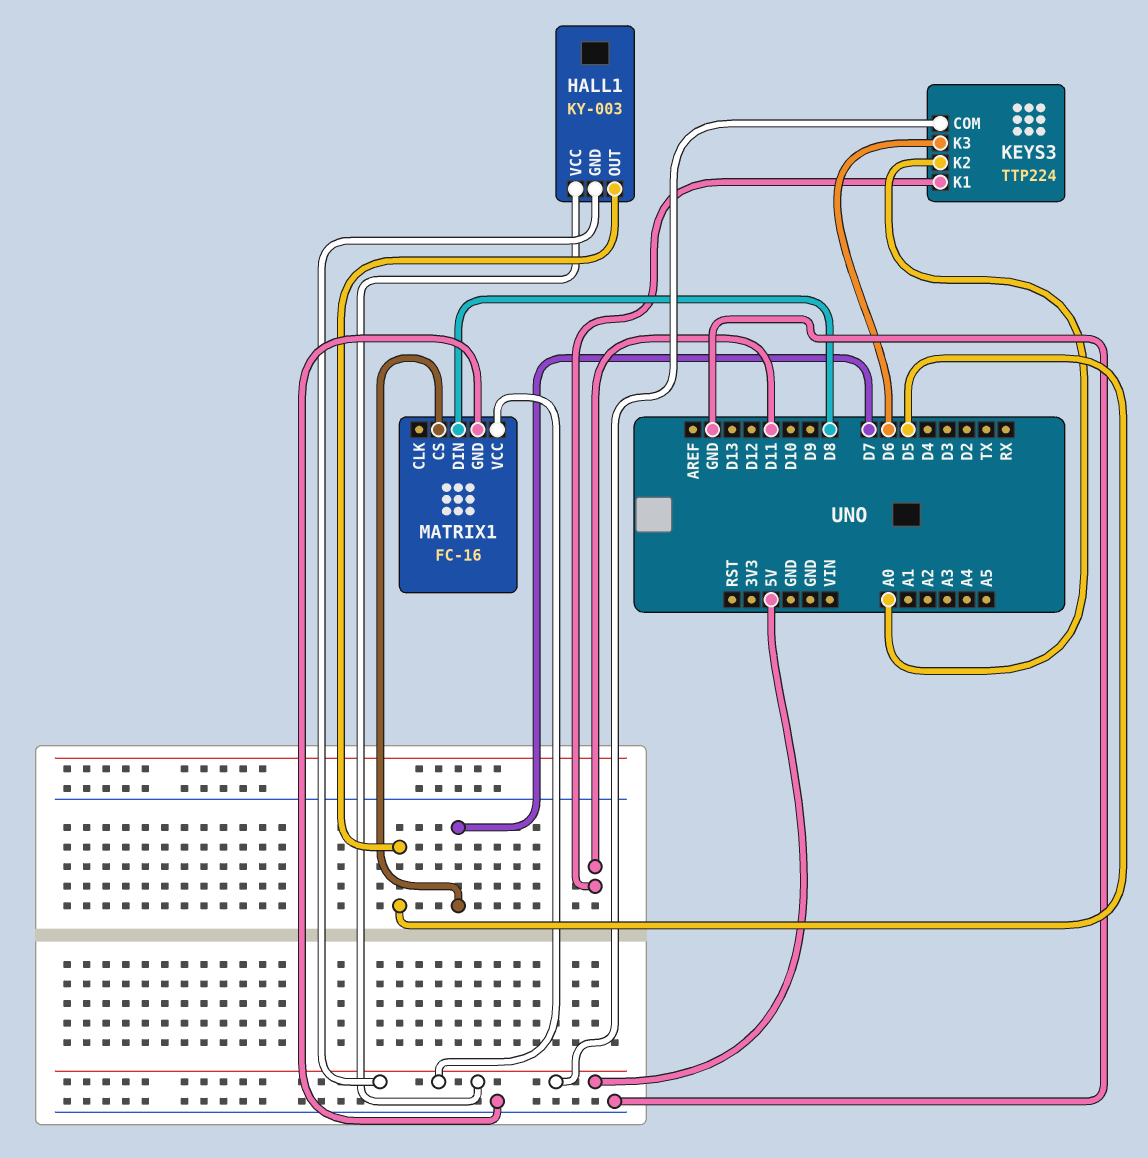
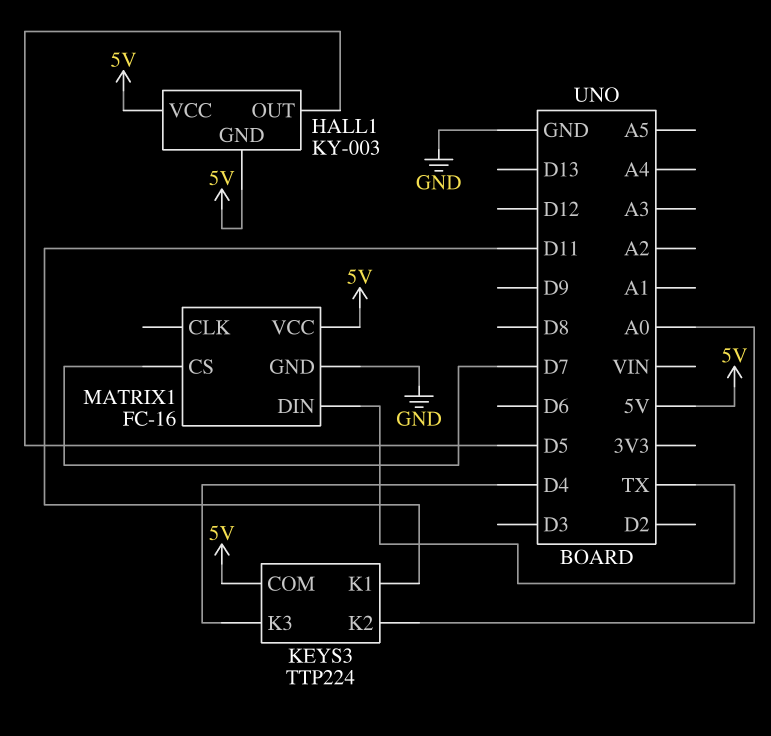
KEYS3 pin K3: D6 -> D4
MATRIX1 pin DIN: D8 -> TX

